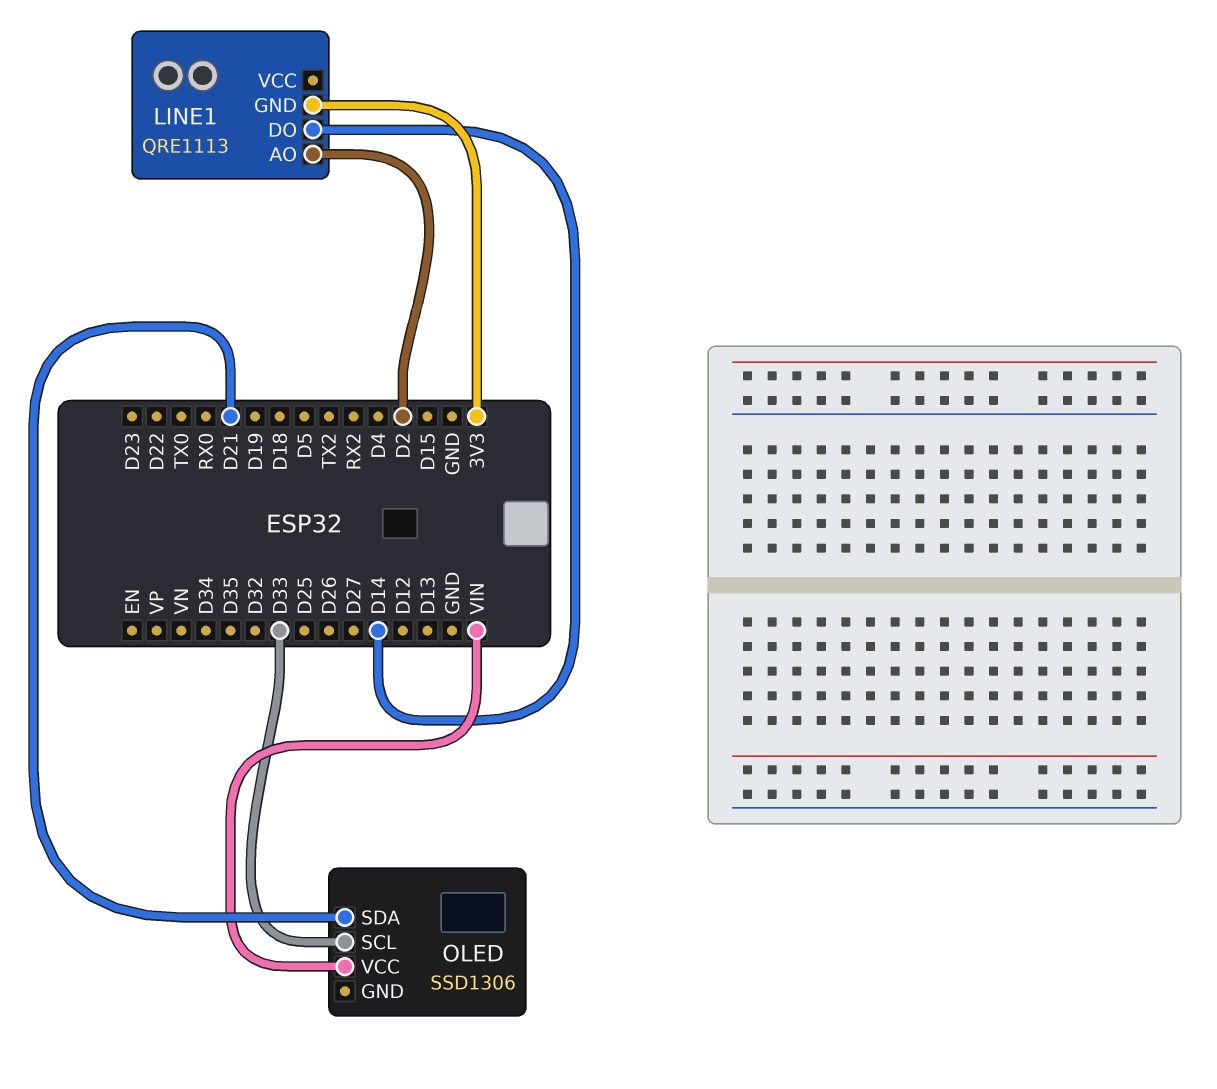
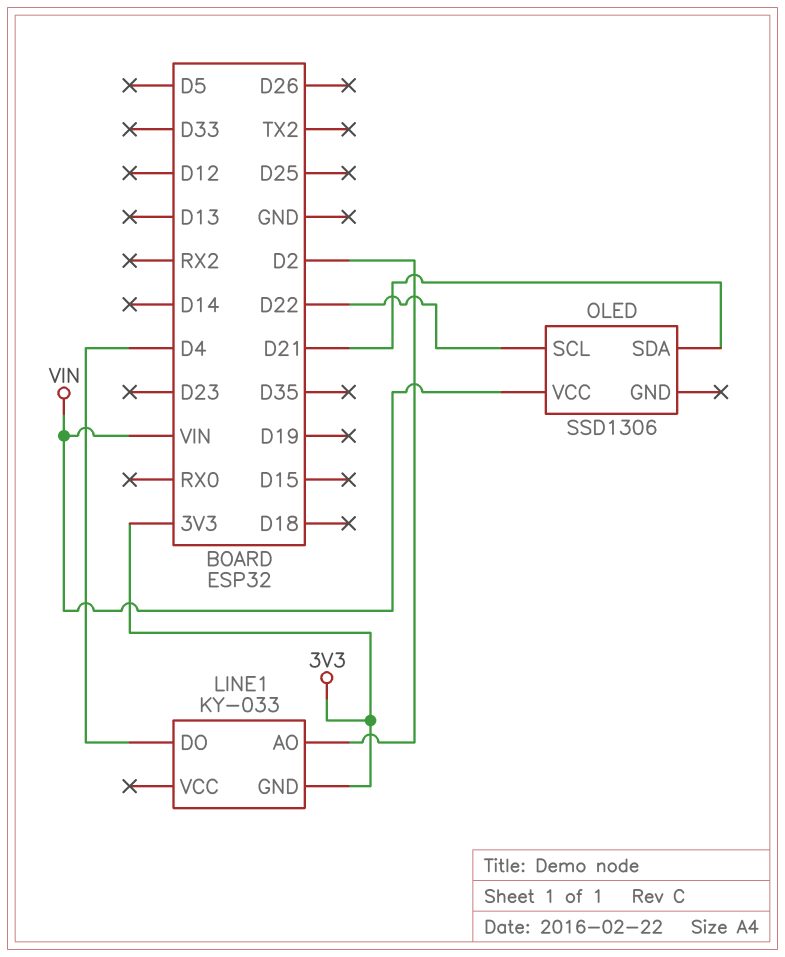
LINE1: QRE1113 -> KY-033
LINE1 pin DO: D14 -> D4
OLED pin SCL: D33 -> D22

